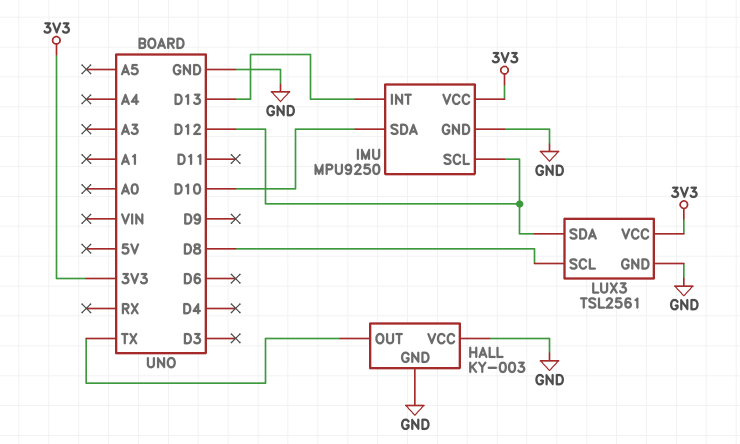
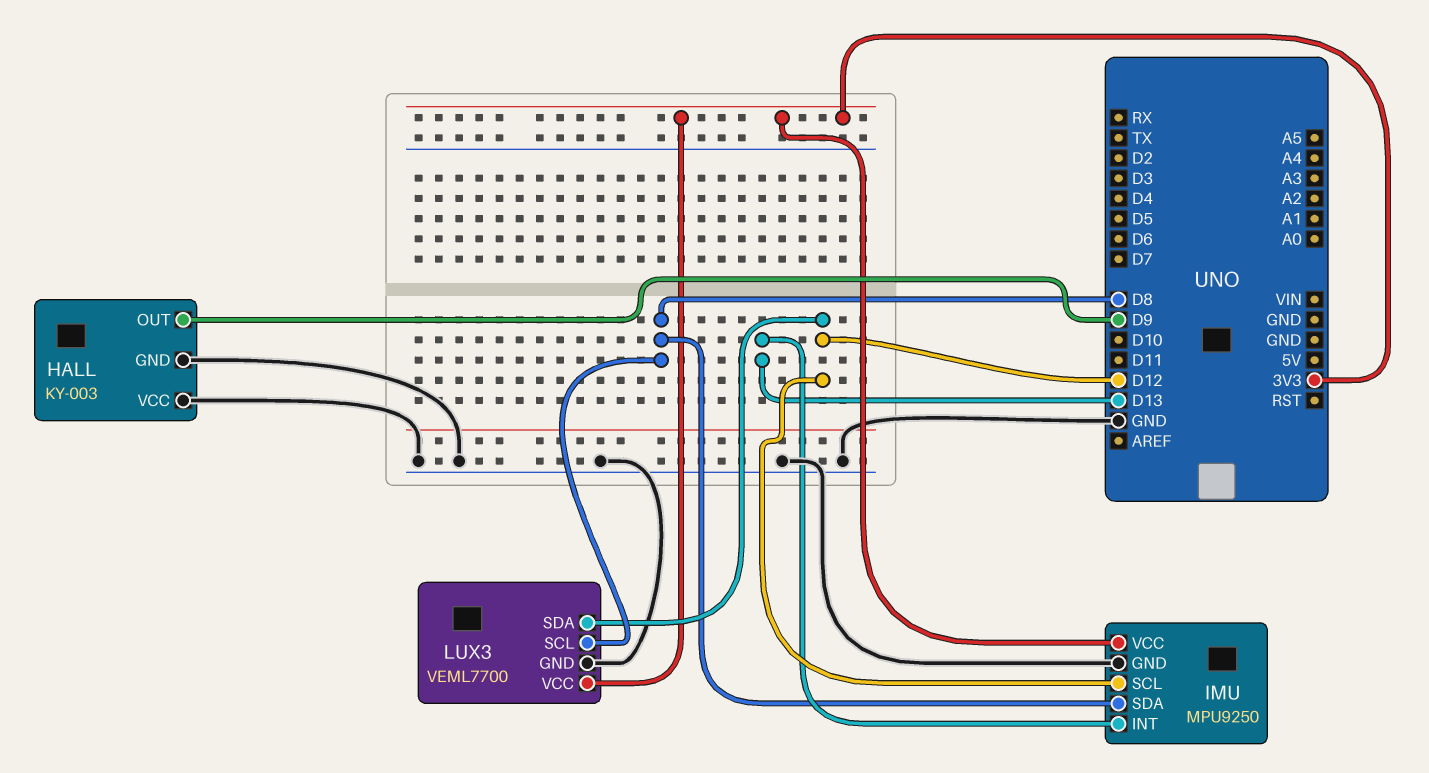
HALL pin OUT: TX -> D9
IMU pin SDA: D10 -> D8
LUX3: TSL2561 -> VEML7700

